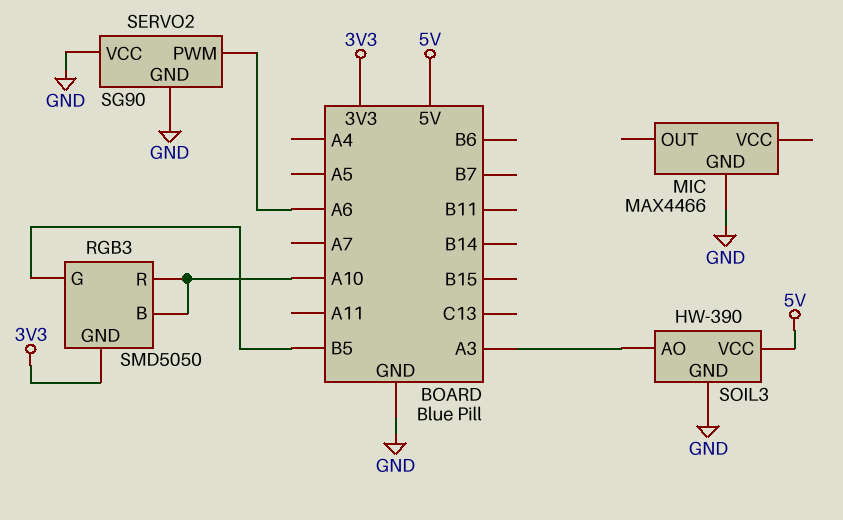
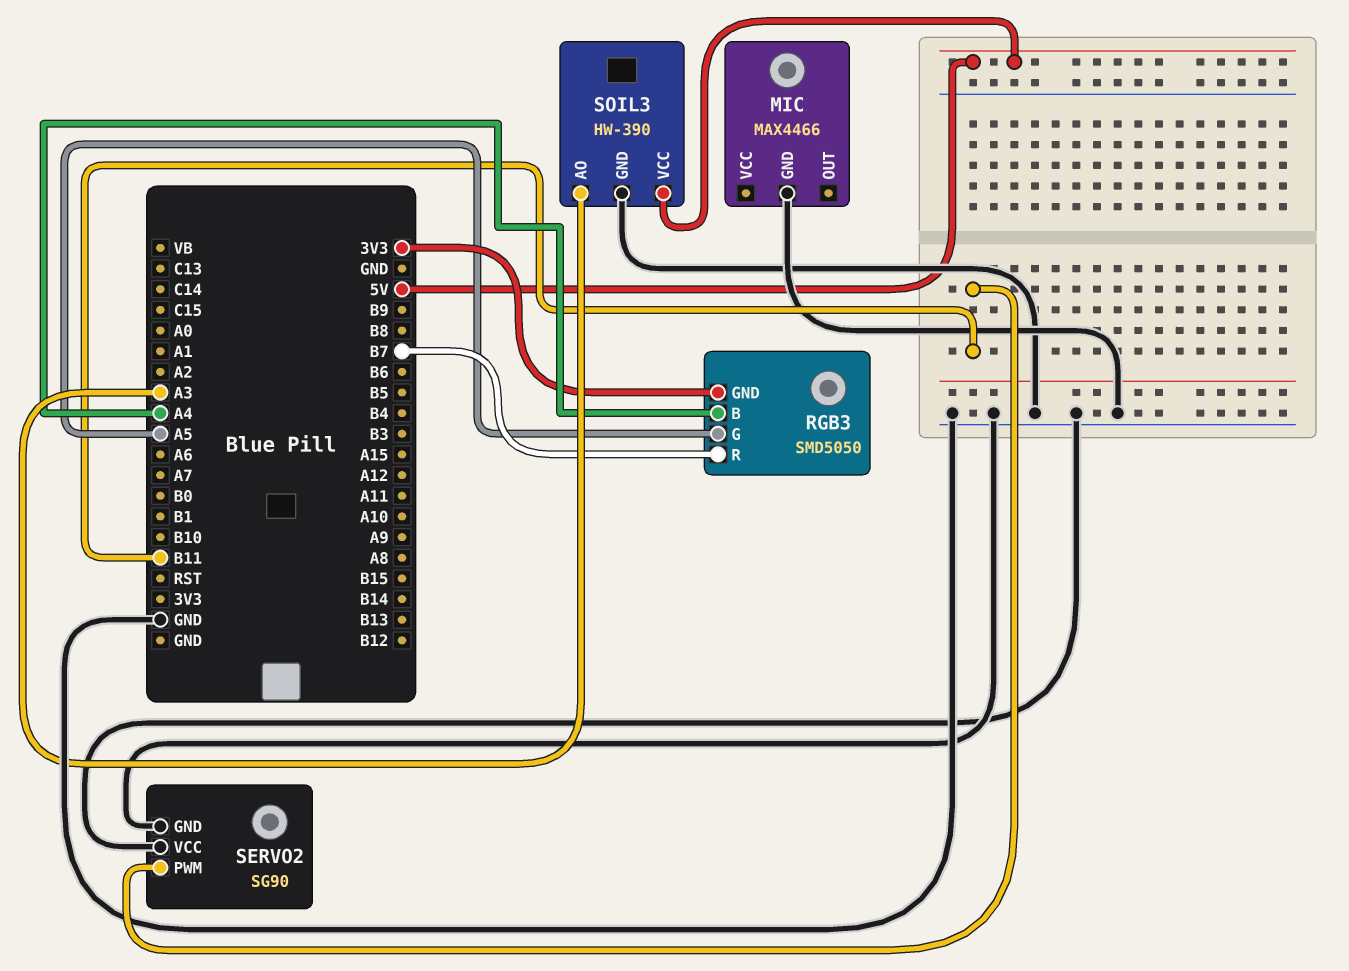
RGB3 pin B: A10 -> A4
RGB3 pin G: B5 -> A5
RGB3 pin R: A10 -> B7
SERVO2 pin PWM: A6 -> B11

